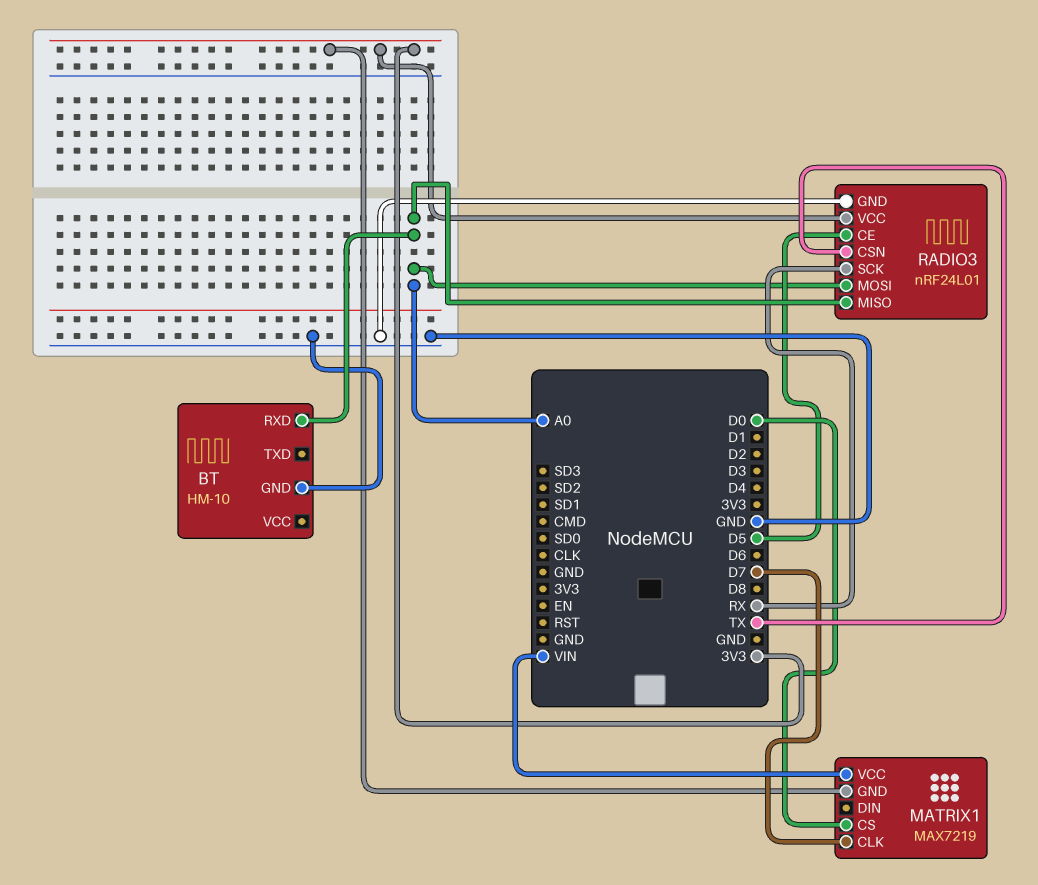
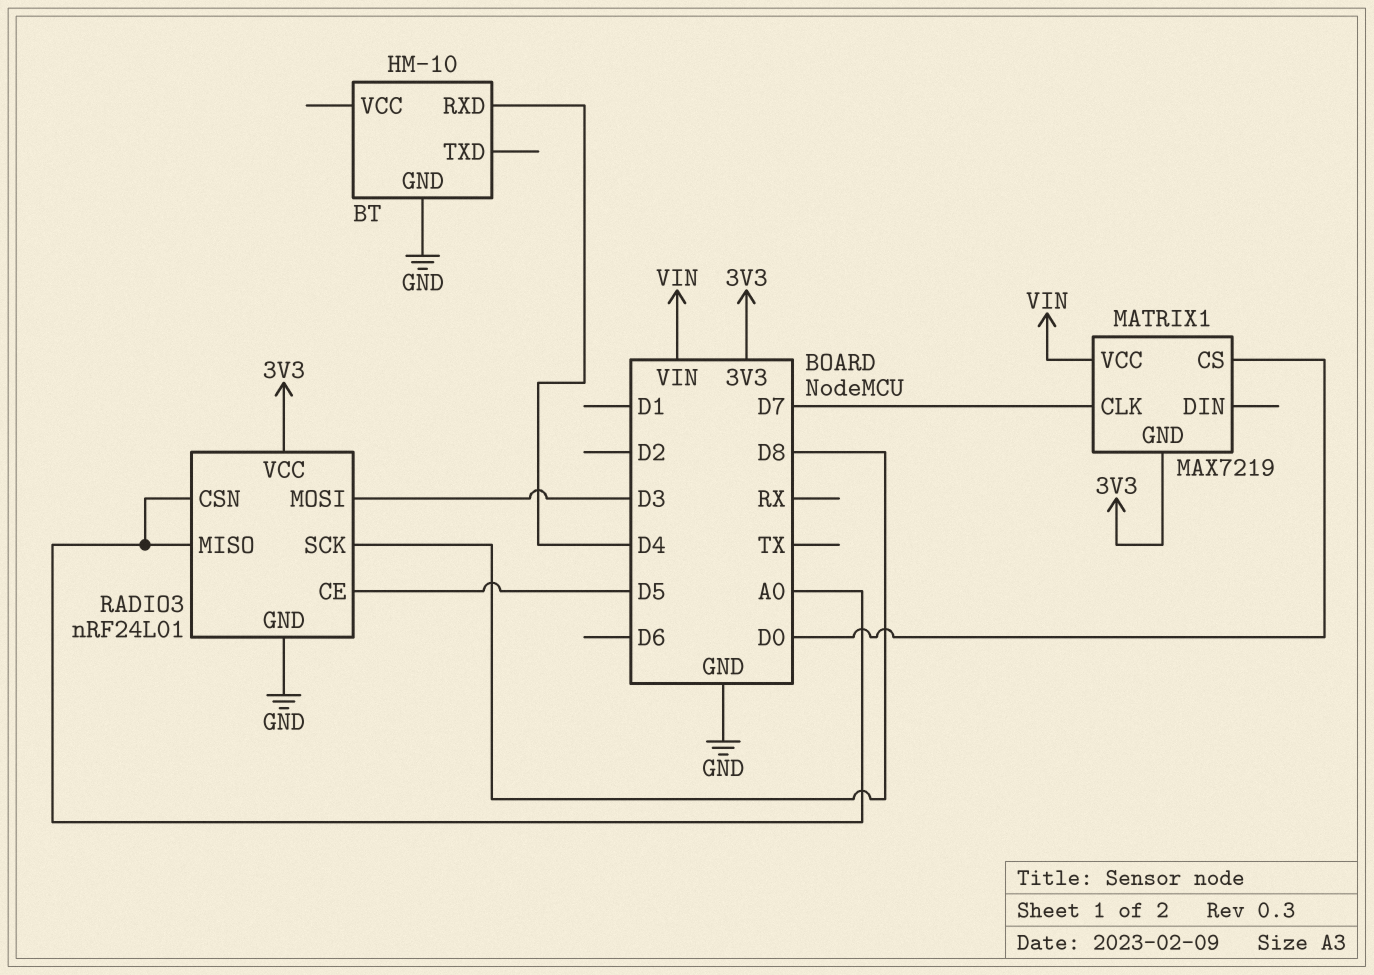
BT pin RXD: A0 -> D4
RADIO3 pin CSN: TX -> A0
RADIO3 pin MOSI: A0 -> D3
RADIO3 pin SCK: RX -> D8

